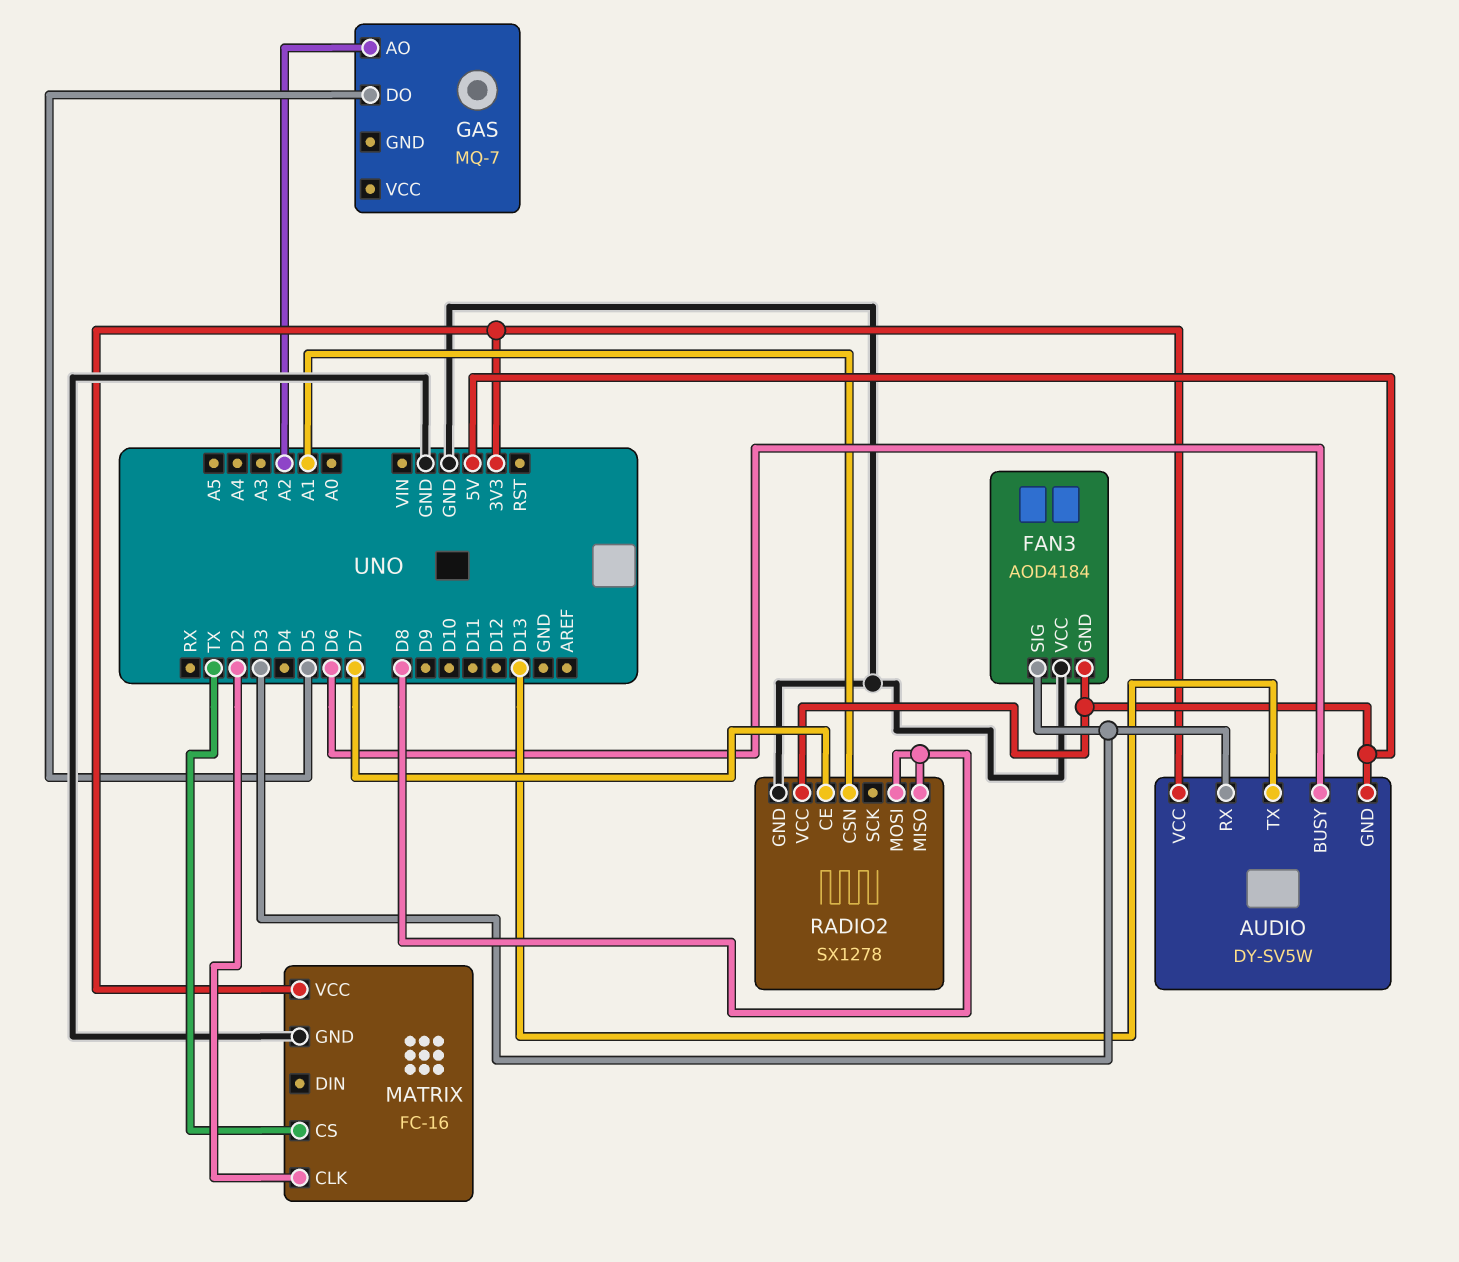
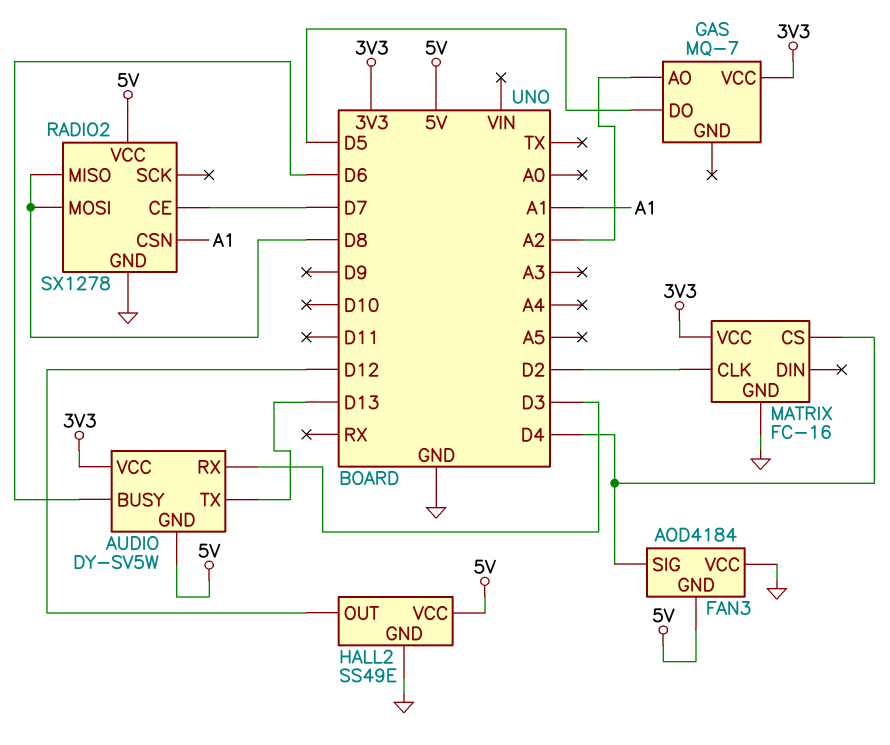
FAN3 pin SIG: D3 -> D4
GAS pin VCC: none -> 3V3
HALL2: none -> SS49E
HALL2 pin GND: none -> GND
HALL2 pin OUT: none -> D12
HALL2 pin VCC: none -> 5V
MATRIX pin CS: TX -> D4

